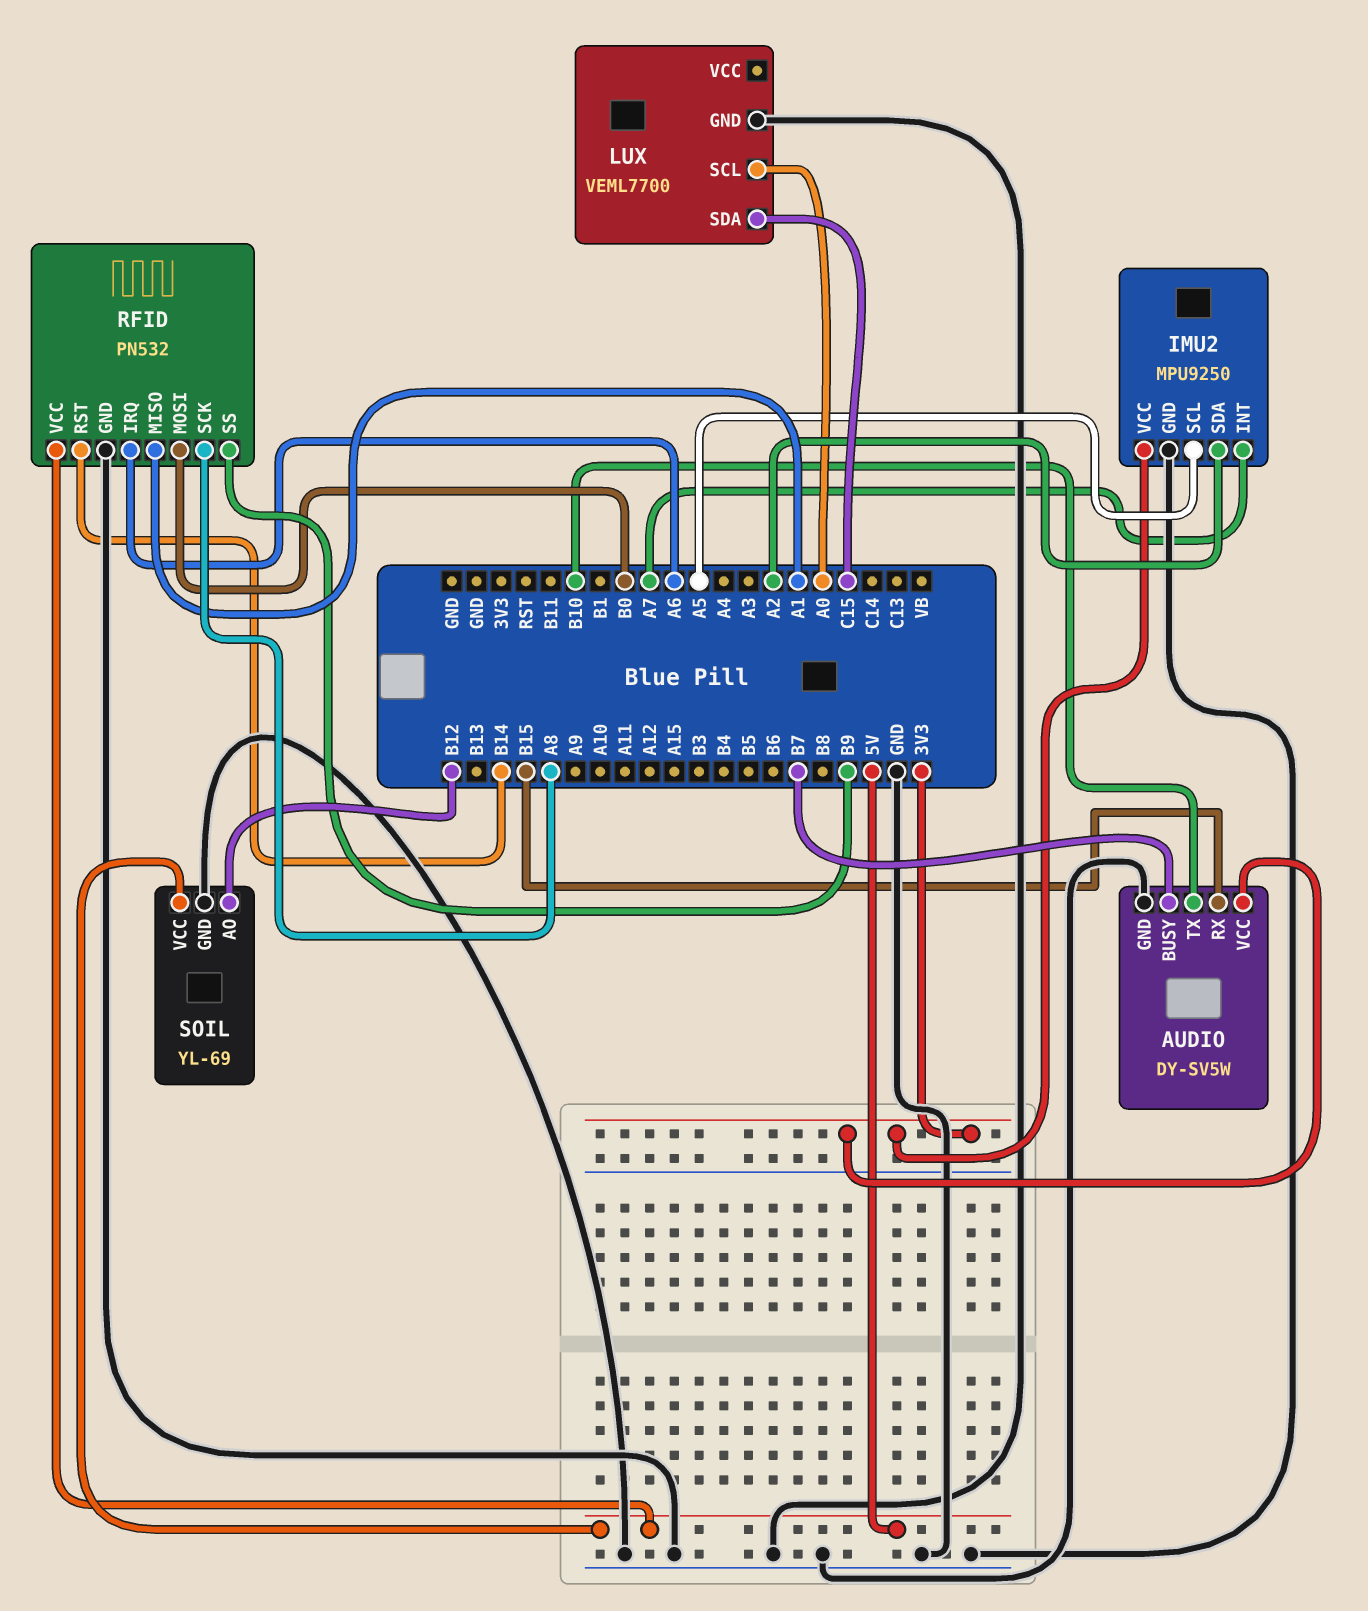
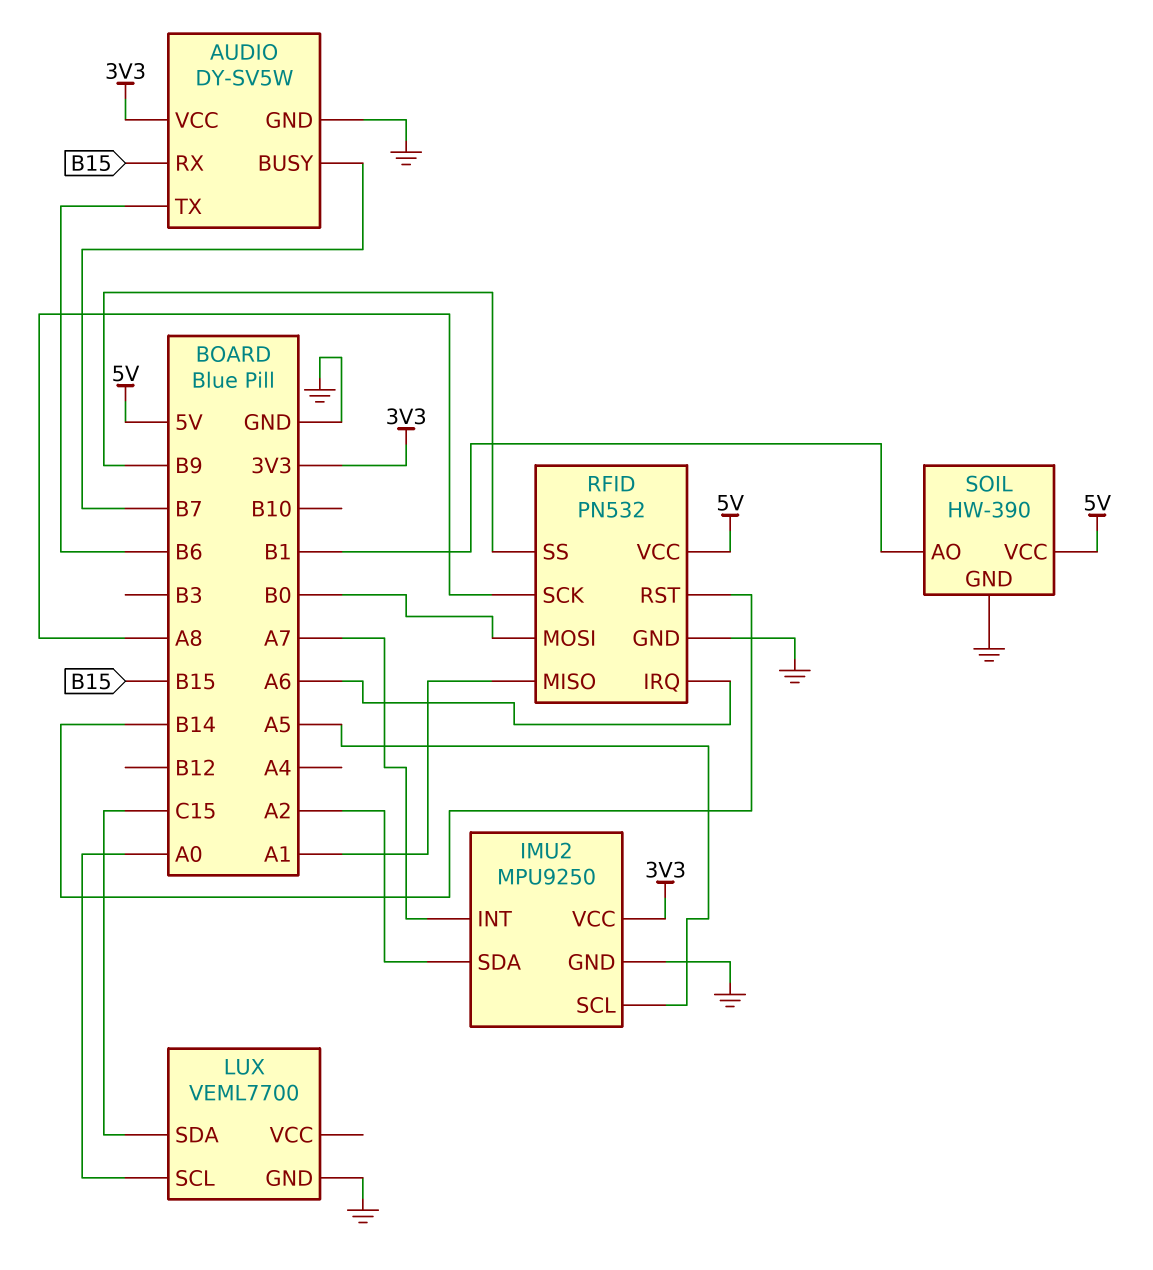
AUDIO pin TX: B10 -> B6
SOIL: YL-69 -> HW-390
SOIL pin AO: B12 -> B1

